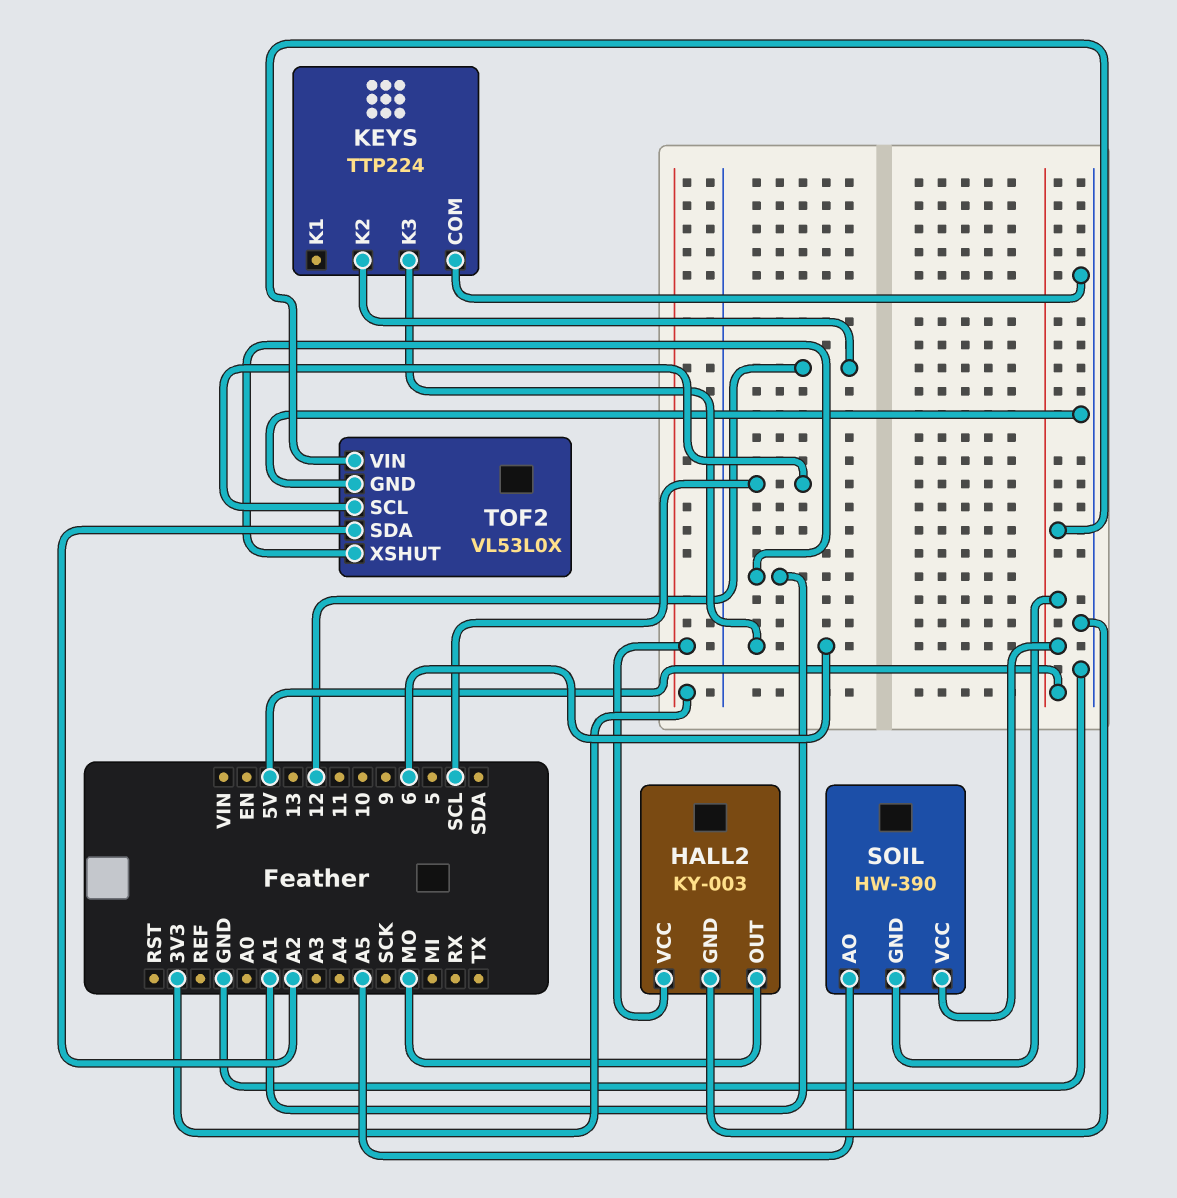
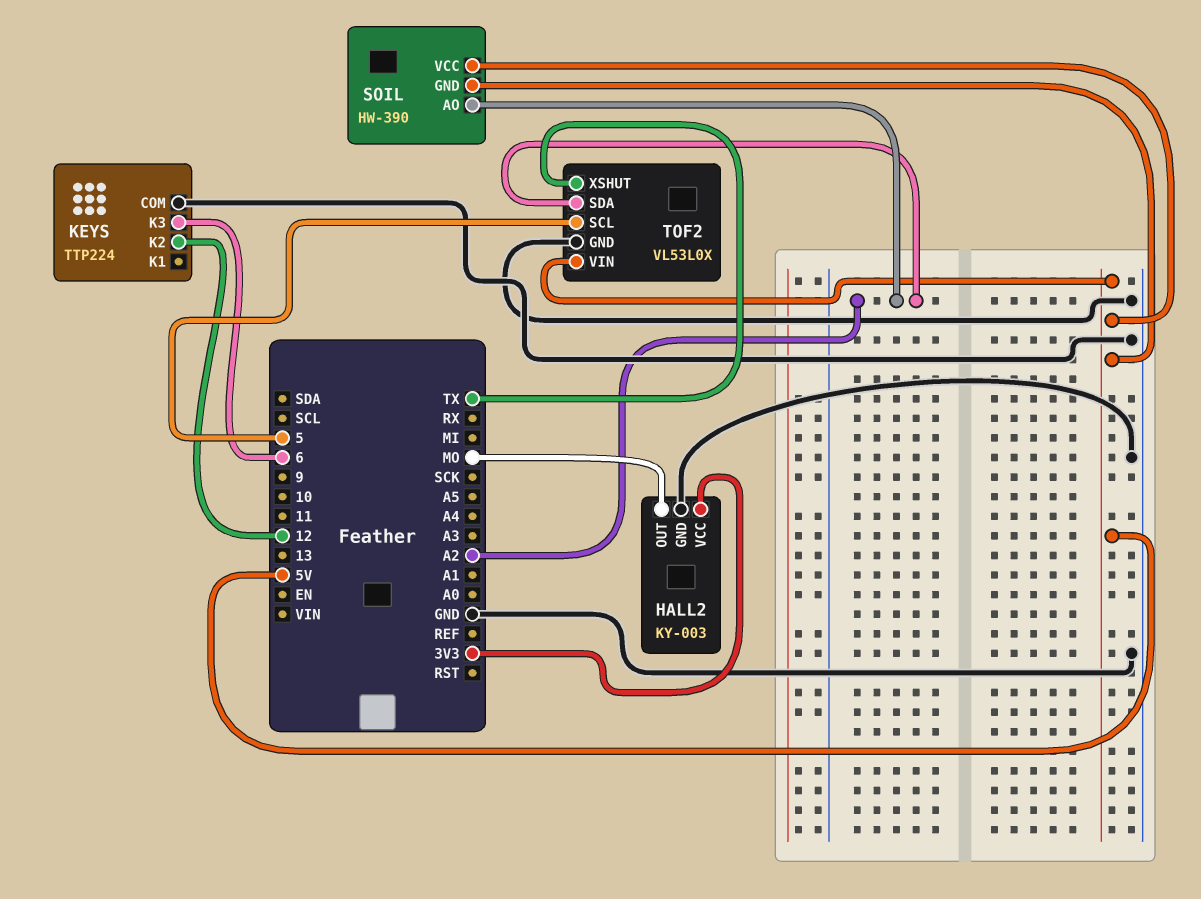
SOIL pin AO: A5 -> A2
TOF2 pin SCL: SCL -> 5
TOF2 pin XSHUT: A1 -> TX

